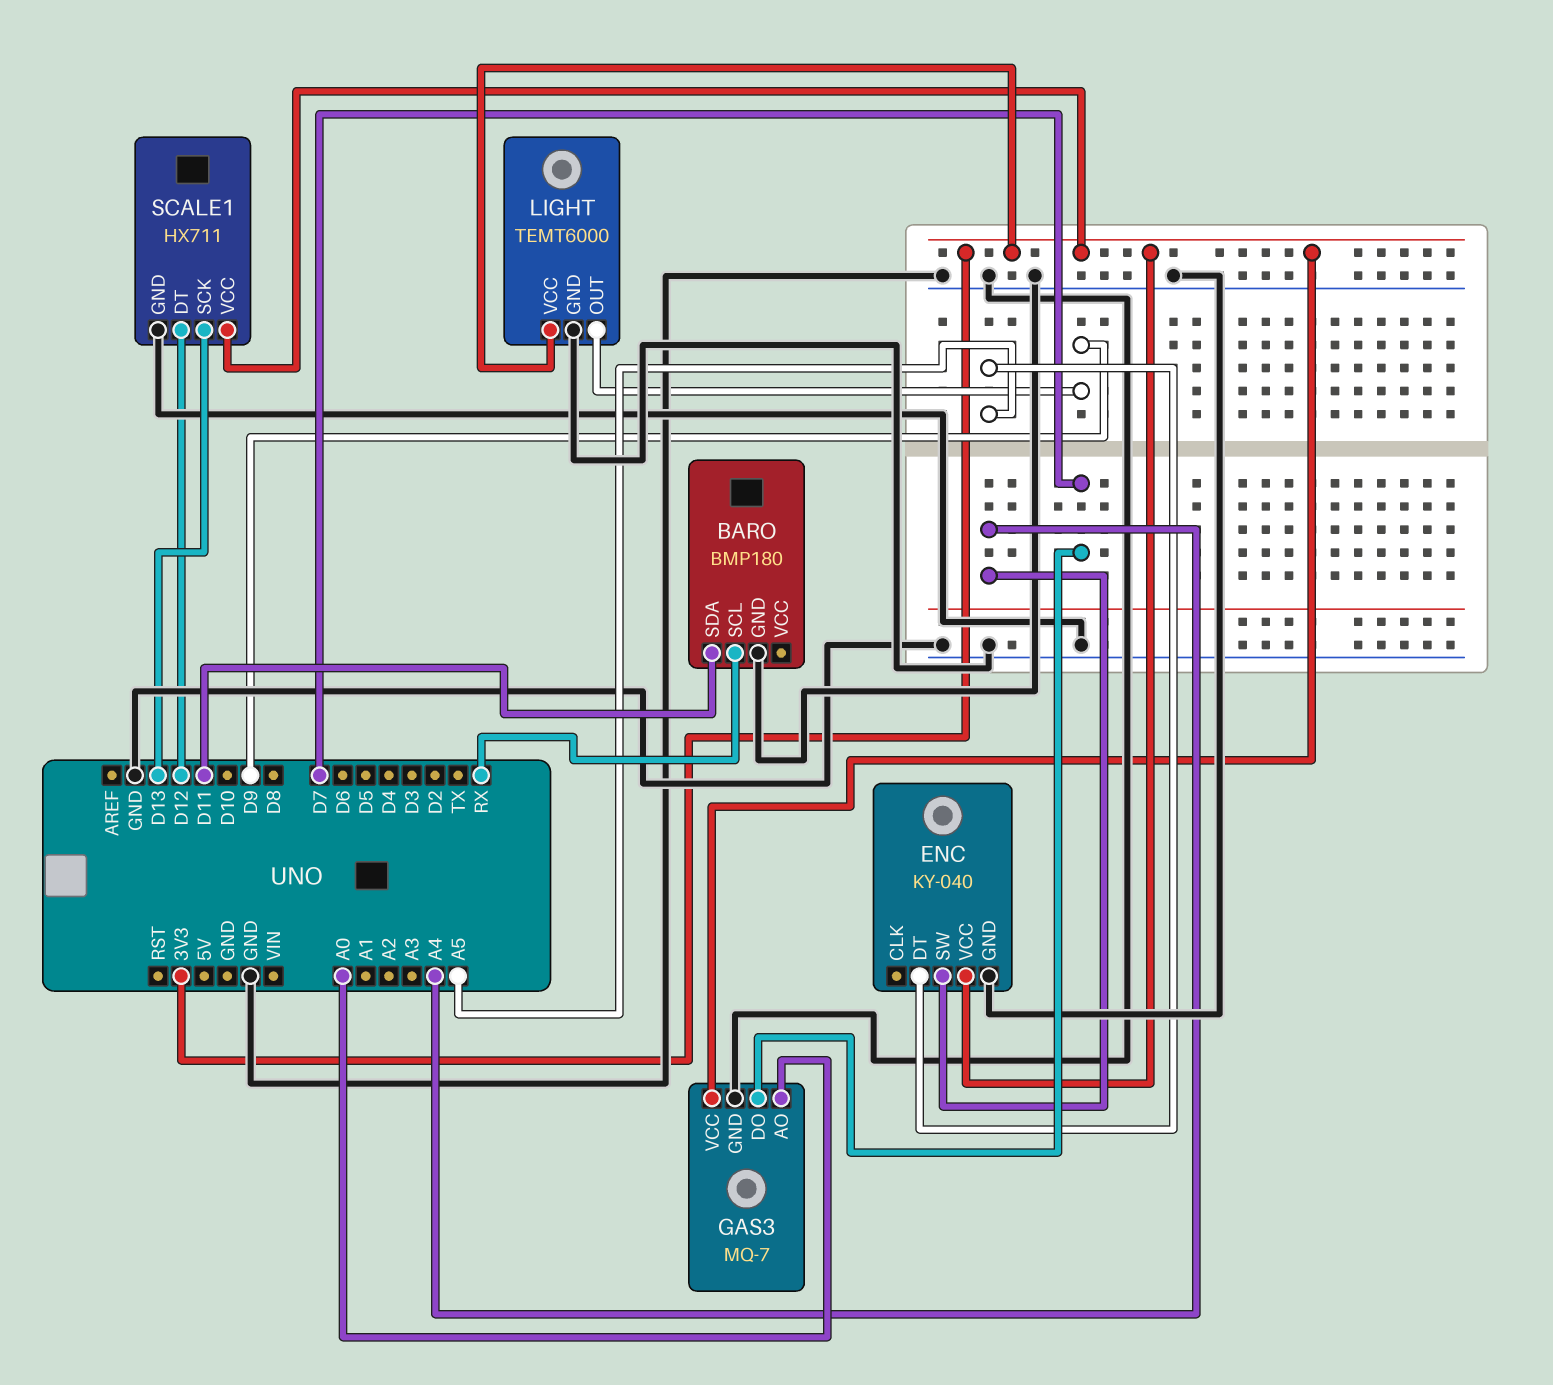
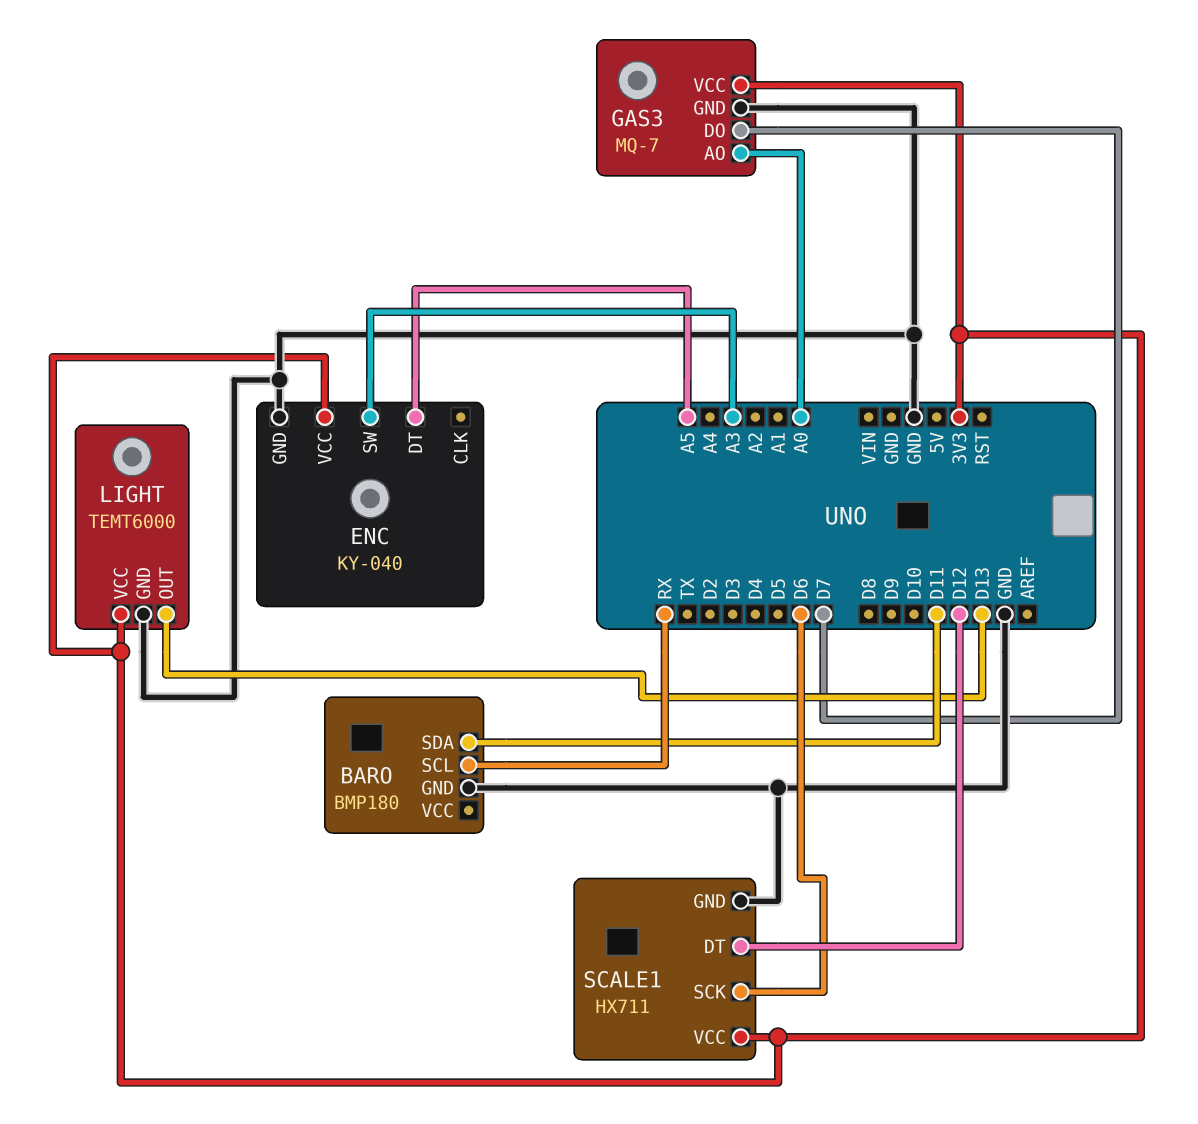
ENC pin SW: A4 -> A3
LIGHT pin OUT: D9 -> D13
SCALE1 pin SCK: D13 -> D6

